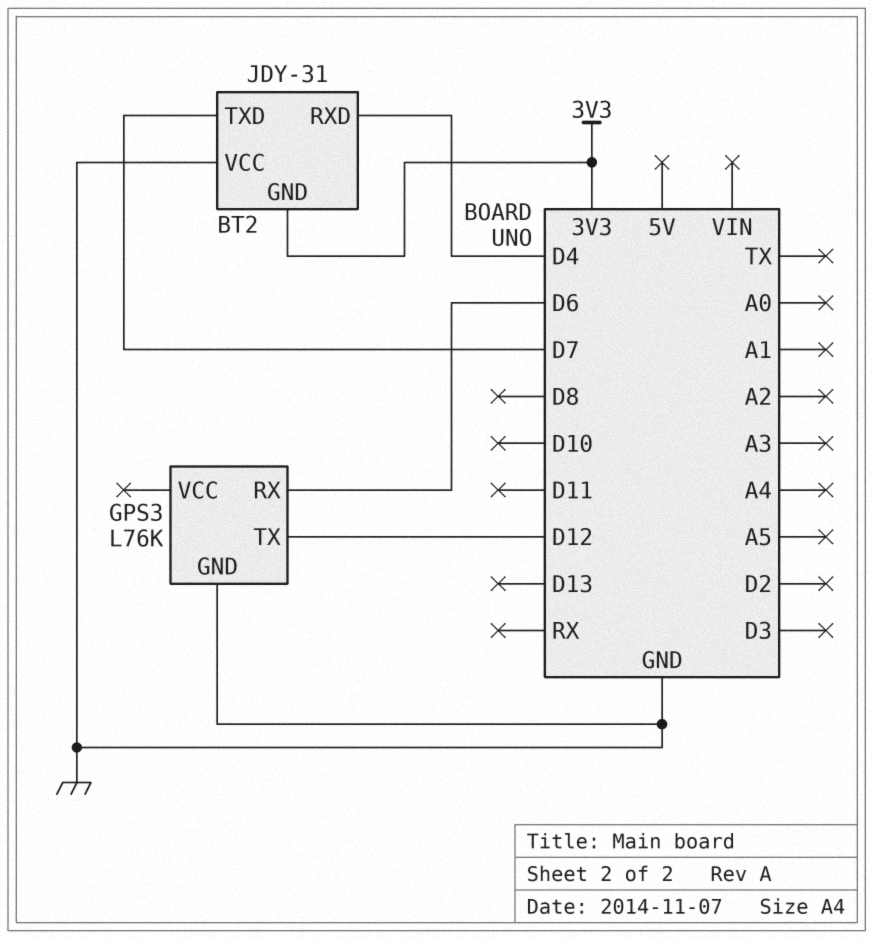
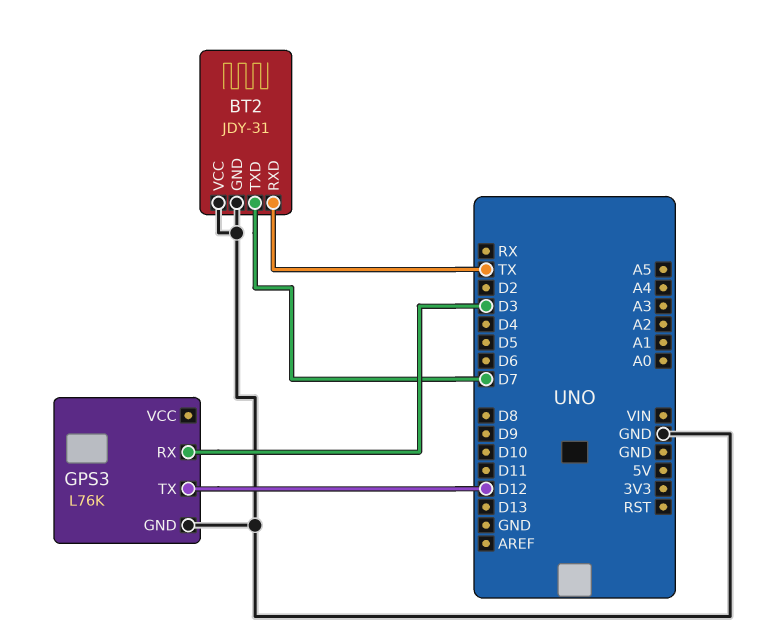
BT2 pin GND: 3V3 -> GND
BT2 pin RXD: D4 -> TX
GPS3 pin RX: D6 -> D3

